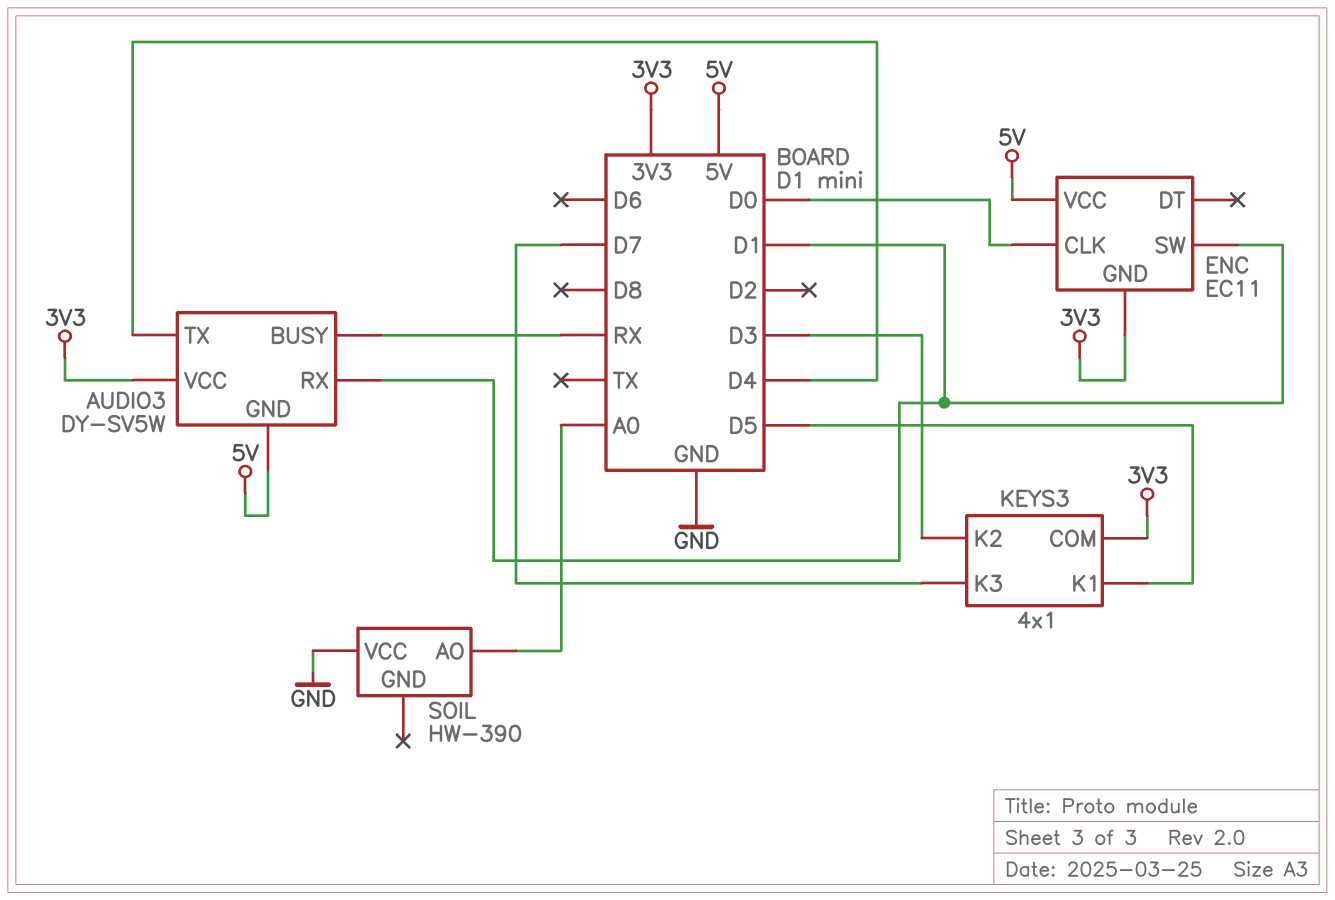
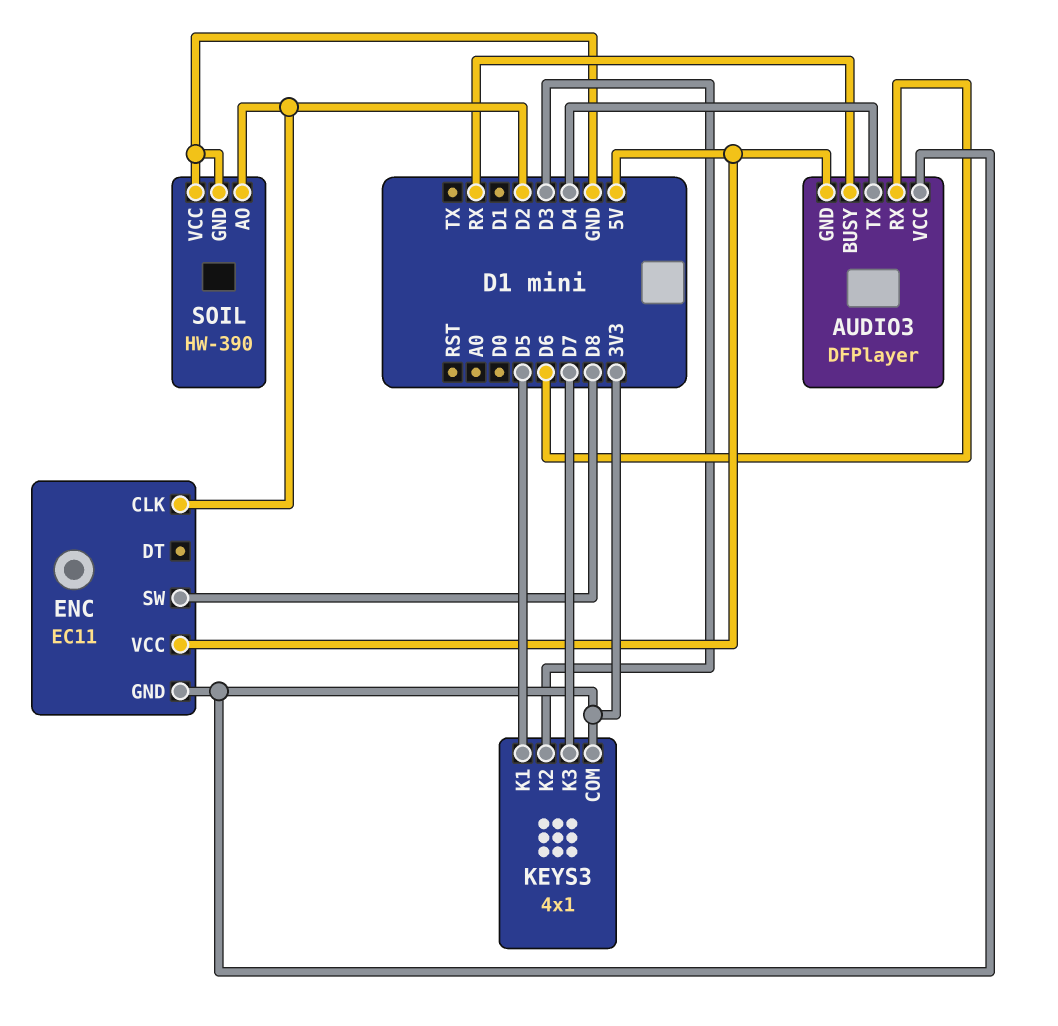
AUDIO3: DY-SV5W -> DFPlayer
AUDIO3 pin RX: D1 -> D6
ENC pin CLK: D0 -> D2
ENC pin SW: D1 -> D8
SOIL pin AO: A0 -> D2
SOIL pin GND: none -> GND

